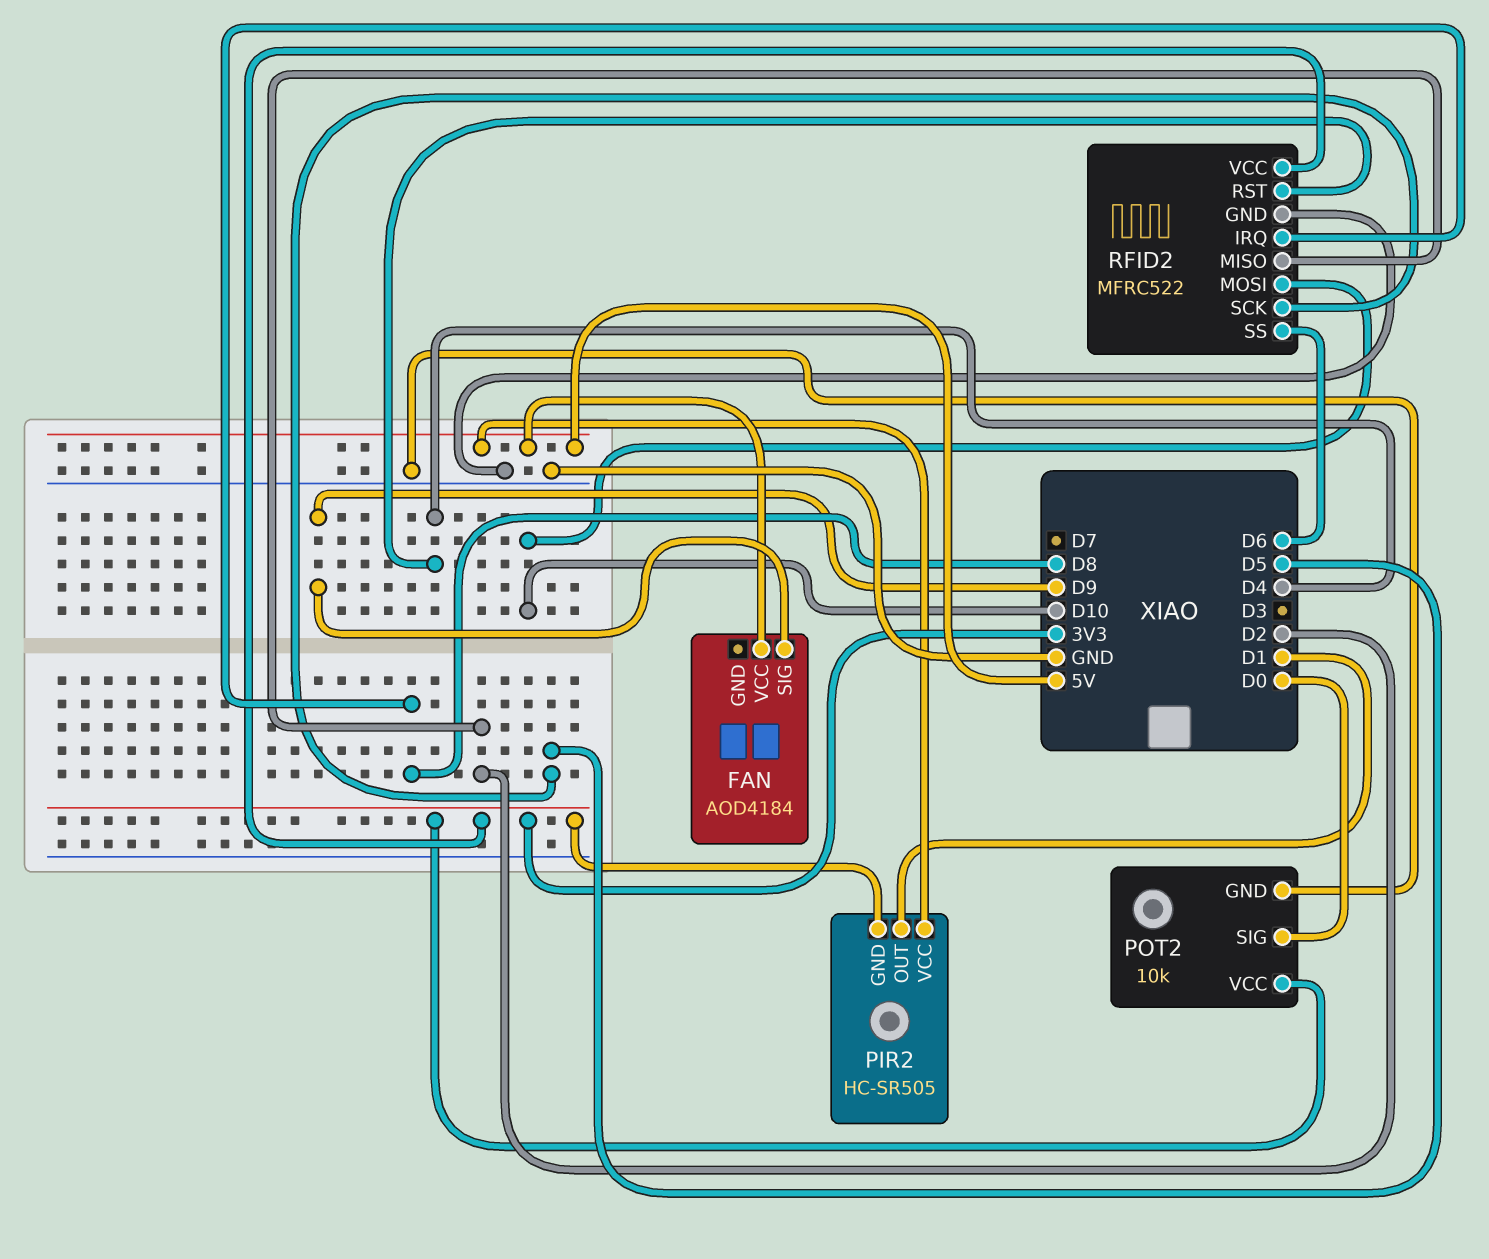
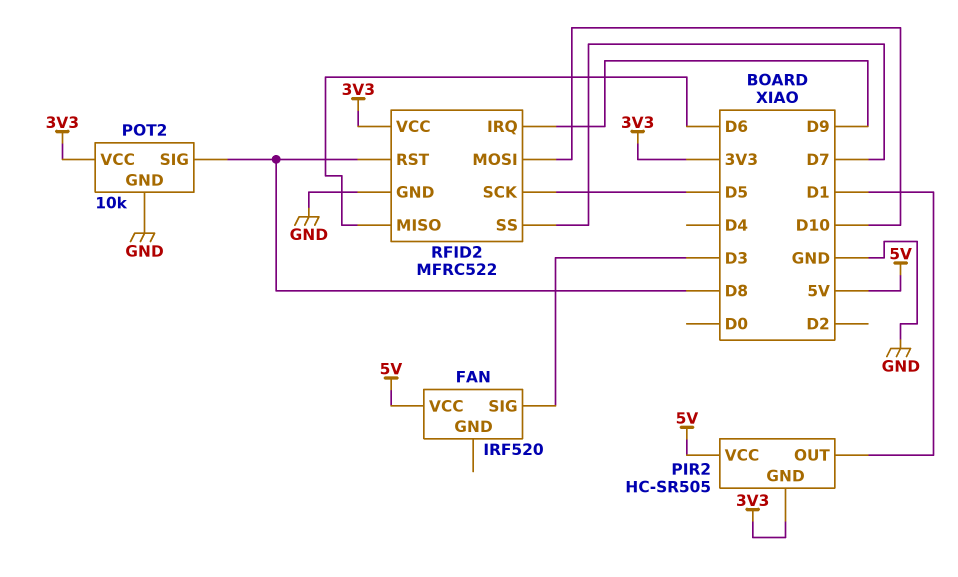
FAN: AOD4184 -> IRF520
FAN pin SIG: D9 -> D3
POT2 pin SIG: D0 -> D8
RFID2 pin IRQ: D8 -> D9
RFID2 pin MISO: D2 -> D6
RFID2 pin RST: D4 -> D8
RFID2 pin SS: D6 -> D7

